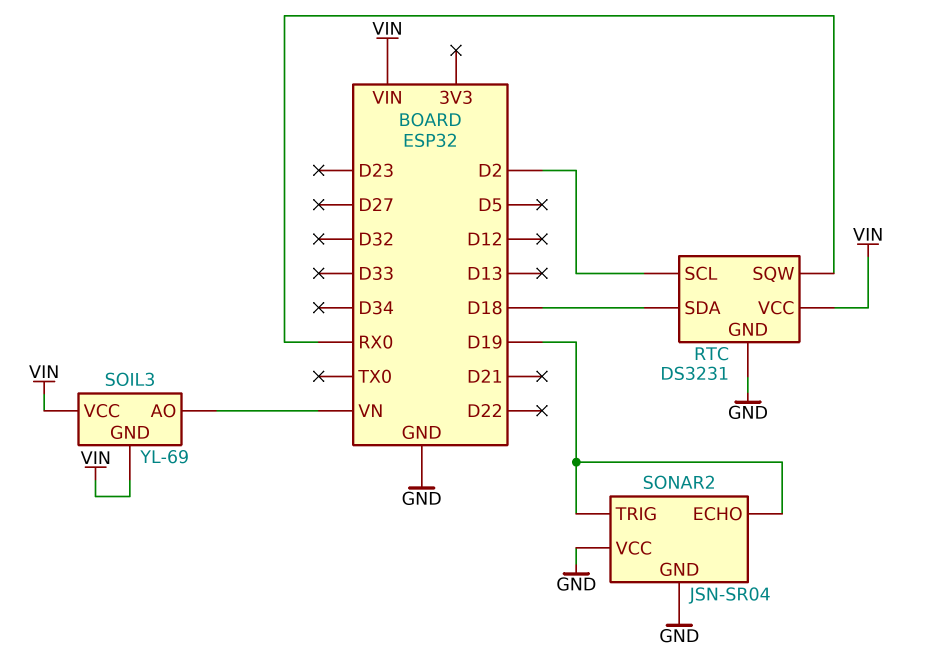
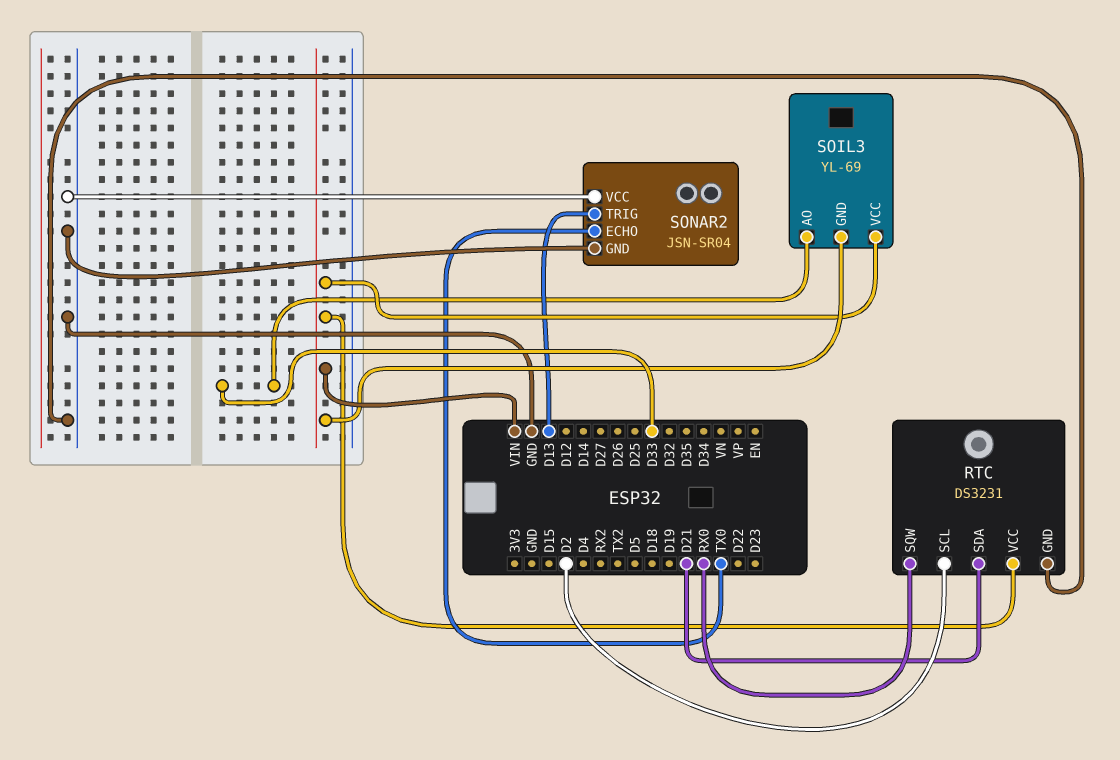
RTC pin SDA: D18 -> D21
SOIL3 pin AO: VN -> D33
SONAR2 pin ECHO: D19 -> TX0
SONAR2 pin TRIG: D19 -> D13

